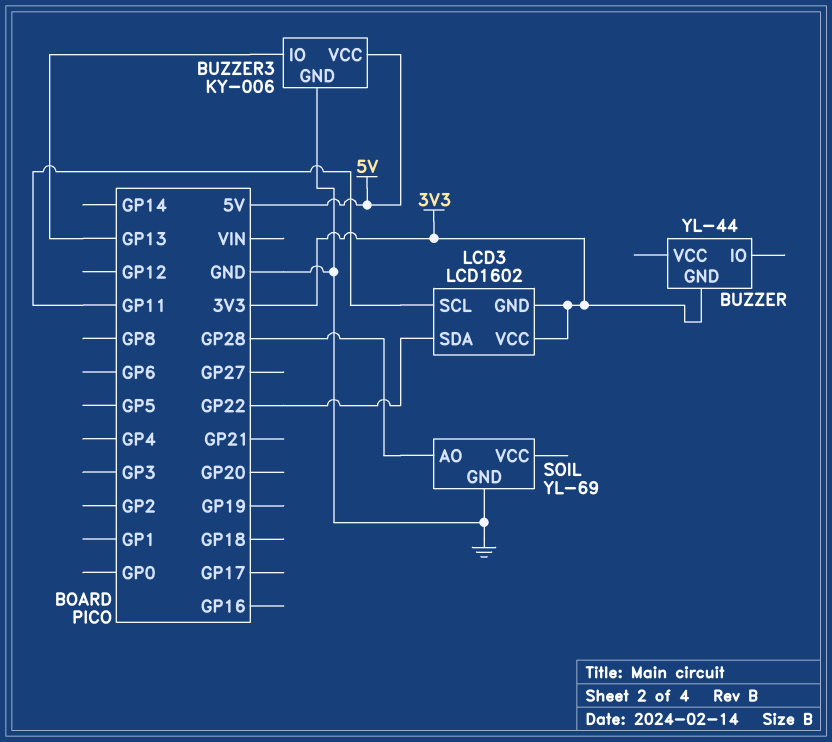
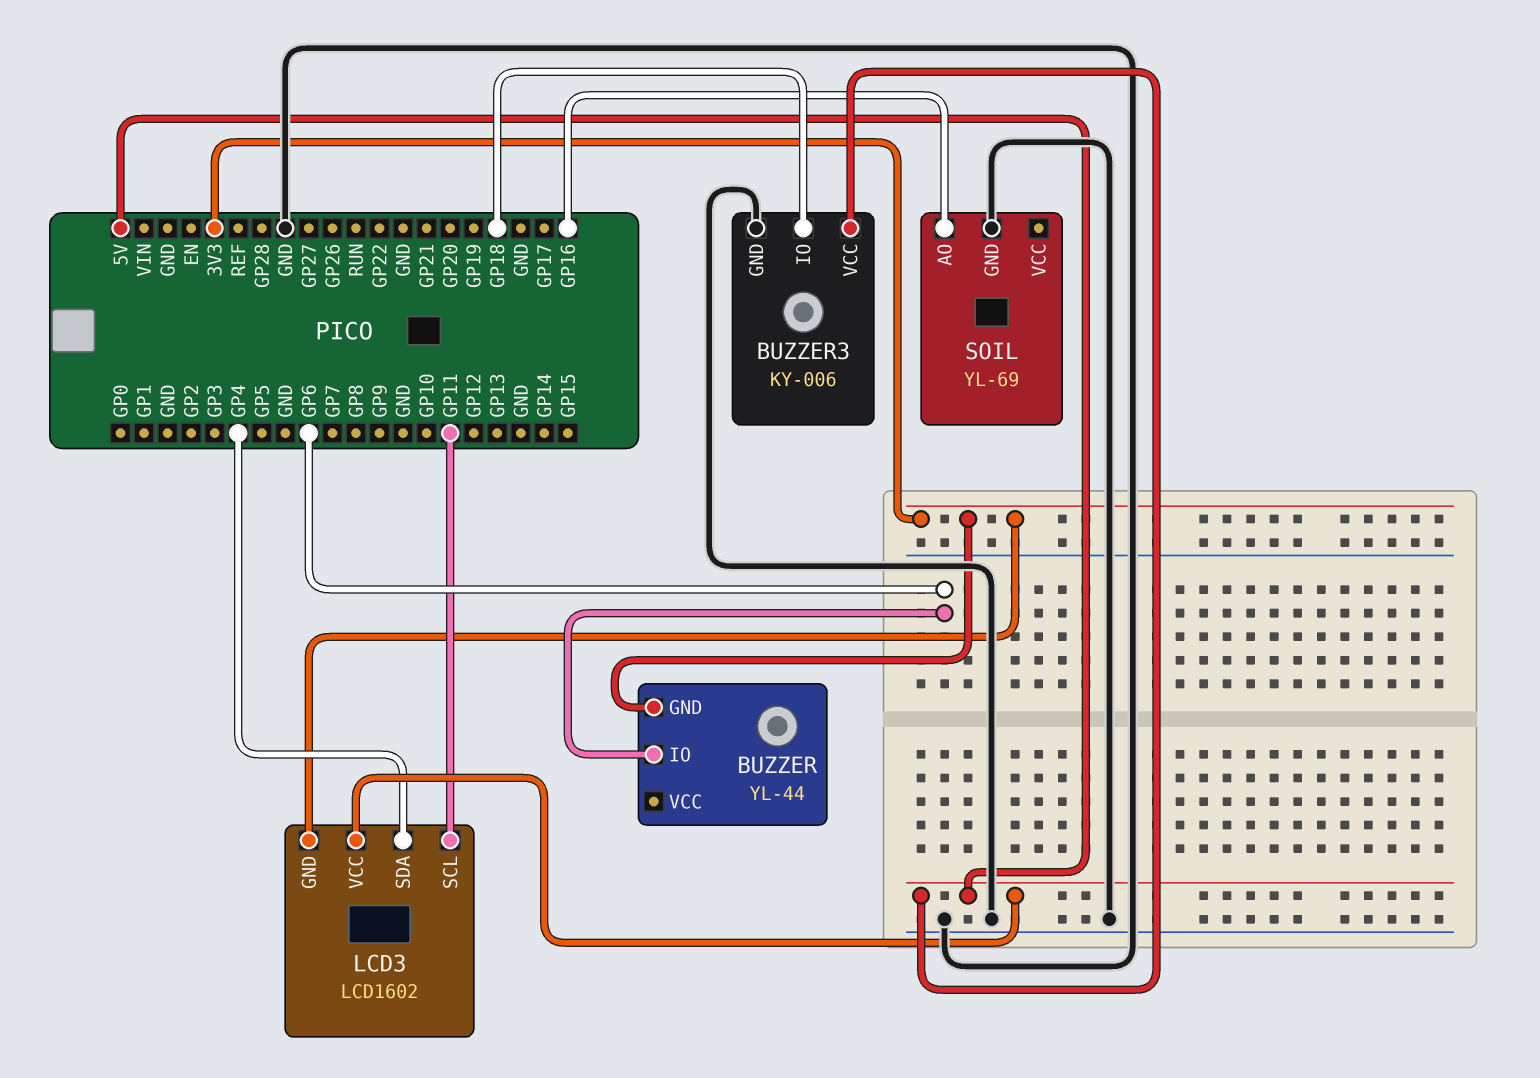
BUZZER pin IO: none -> GP6
BUZZER3 pin IO: GP13 -> GP18
LCD3 pin SDA: GP22 -> GP4
LCD3 pin VCC: 3V3 -> 5V
SOIL pin AO: GP28 -> GP16

